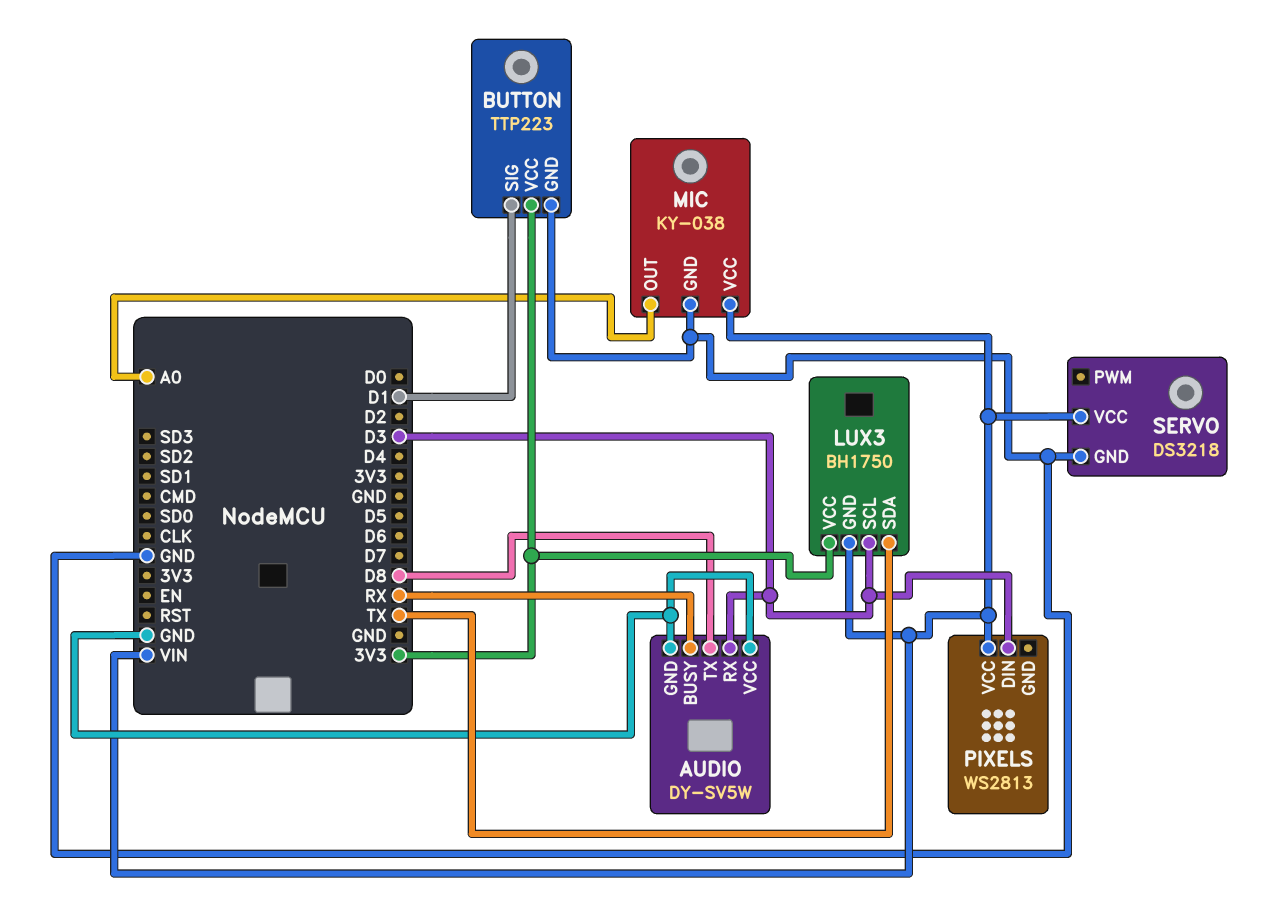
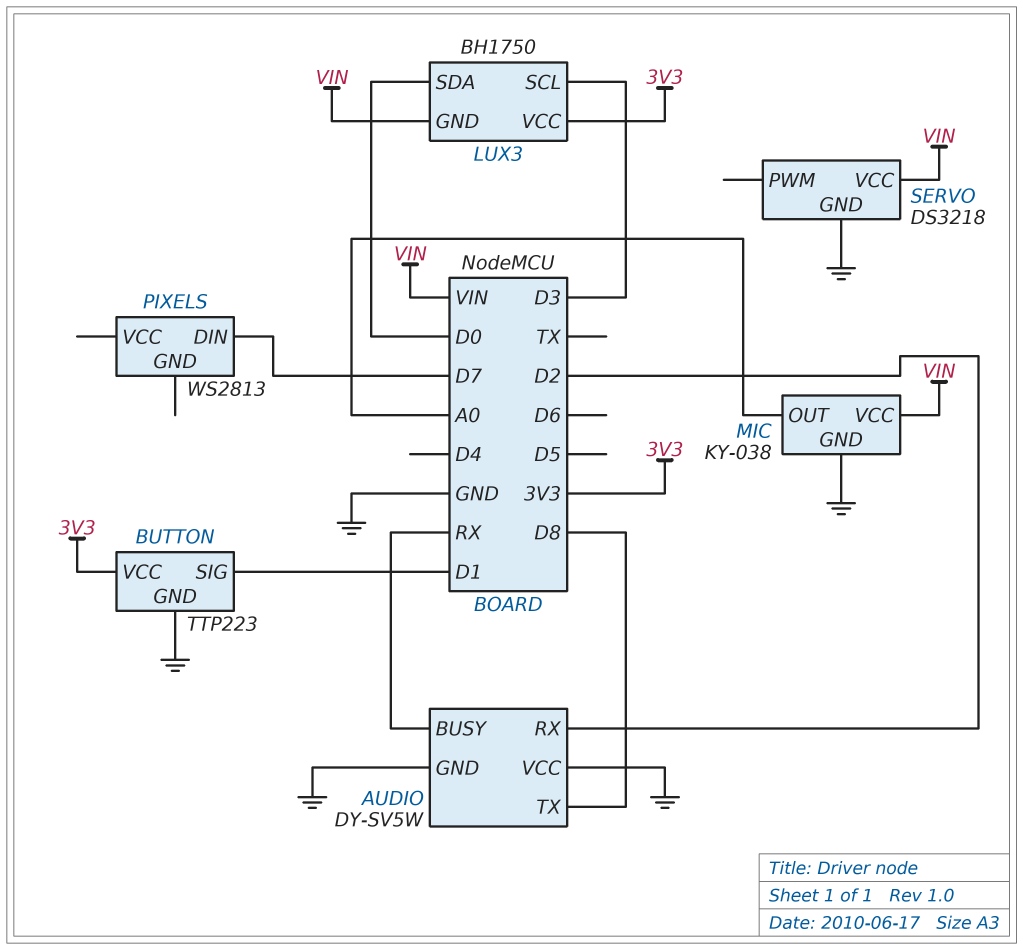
AUDIO pin RX: D3 -> D2
LUX3 pin SDA: TX -> D0
PIXELS pin DIN: D3 -> D7
PIXELS pin VCC: VIN -> none

